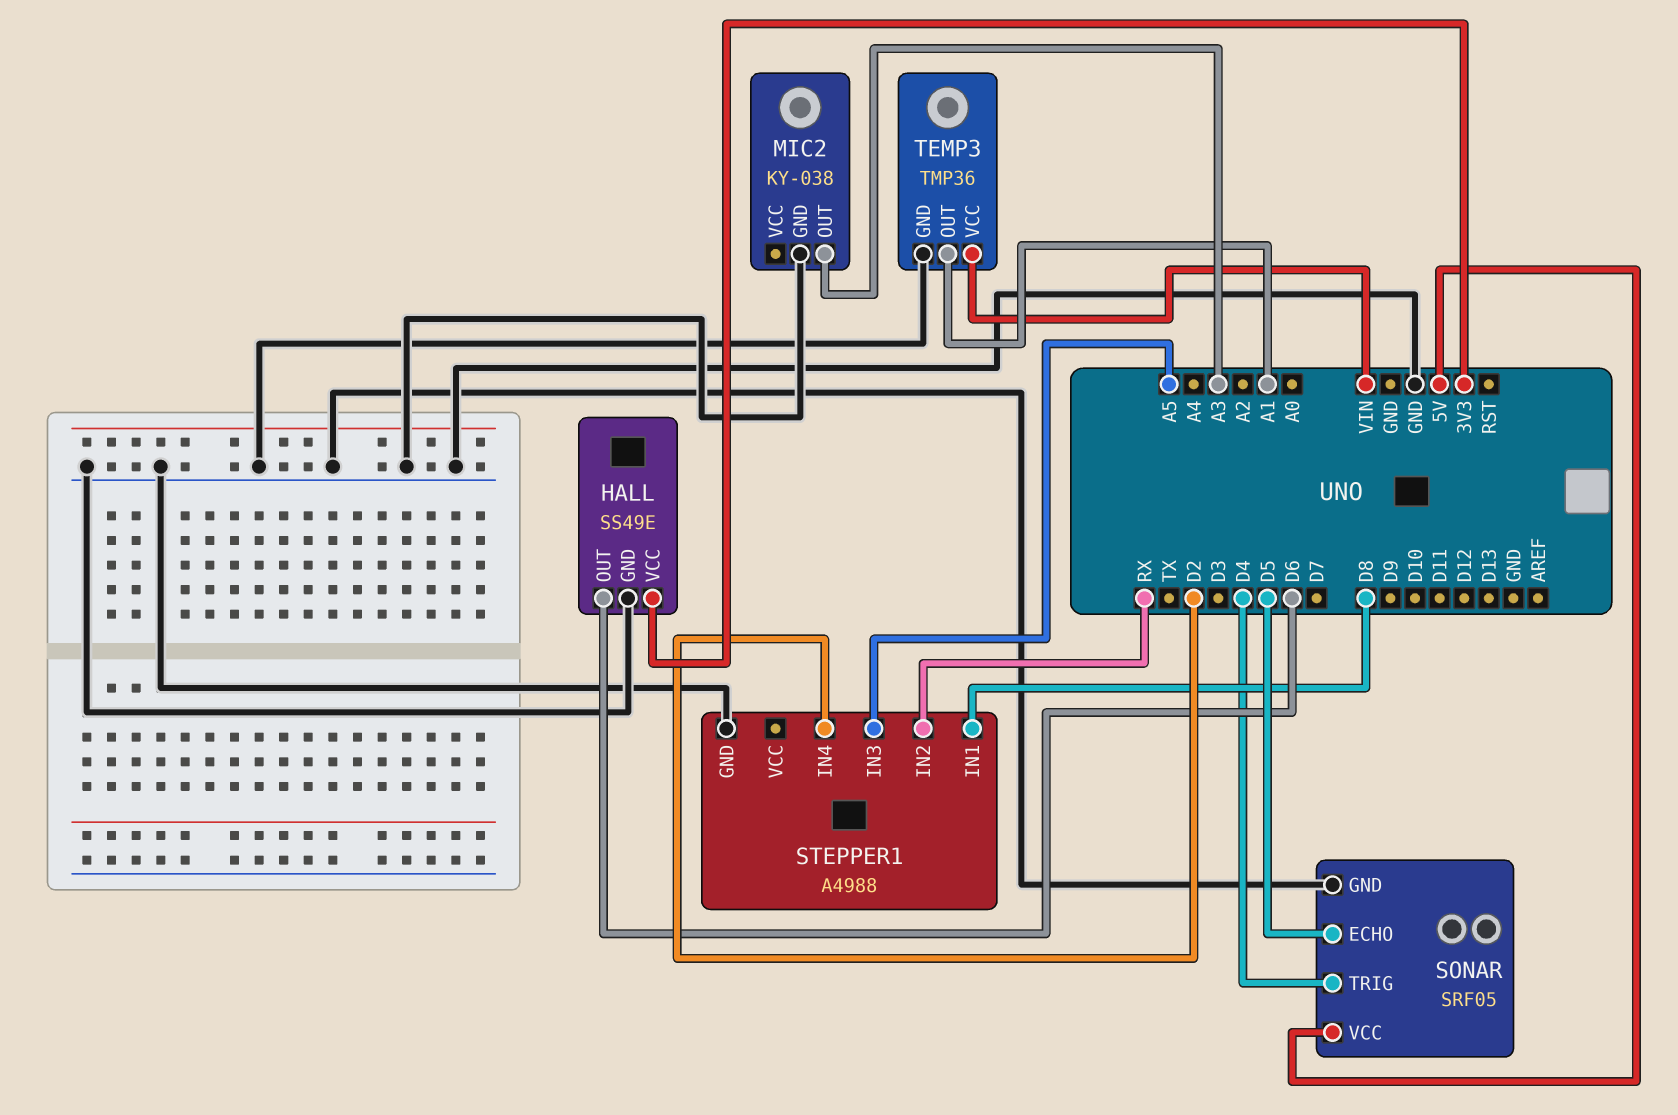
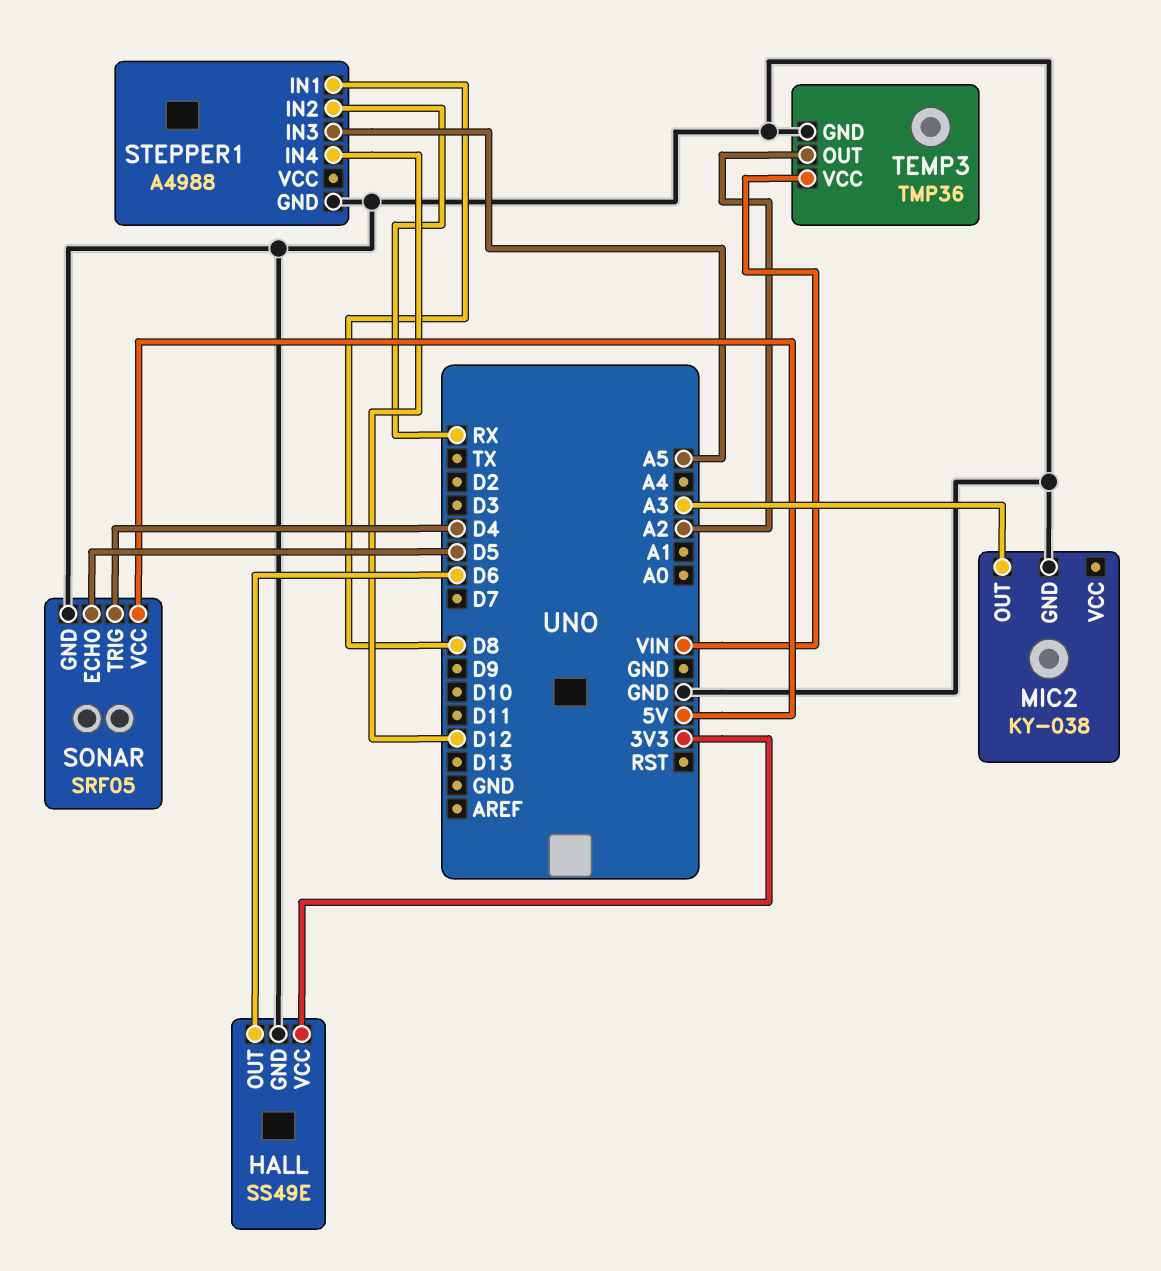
STEPPER1 pin IN4: D2 -> D12
TEMP3 pin OUT: A1 -> A2

